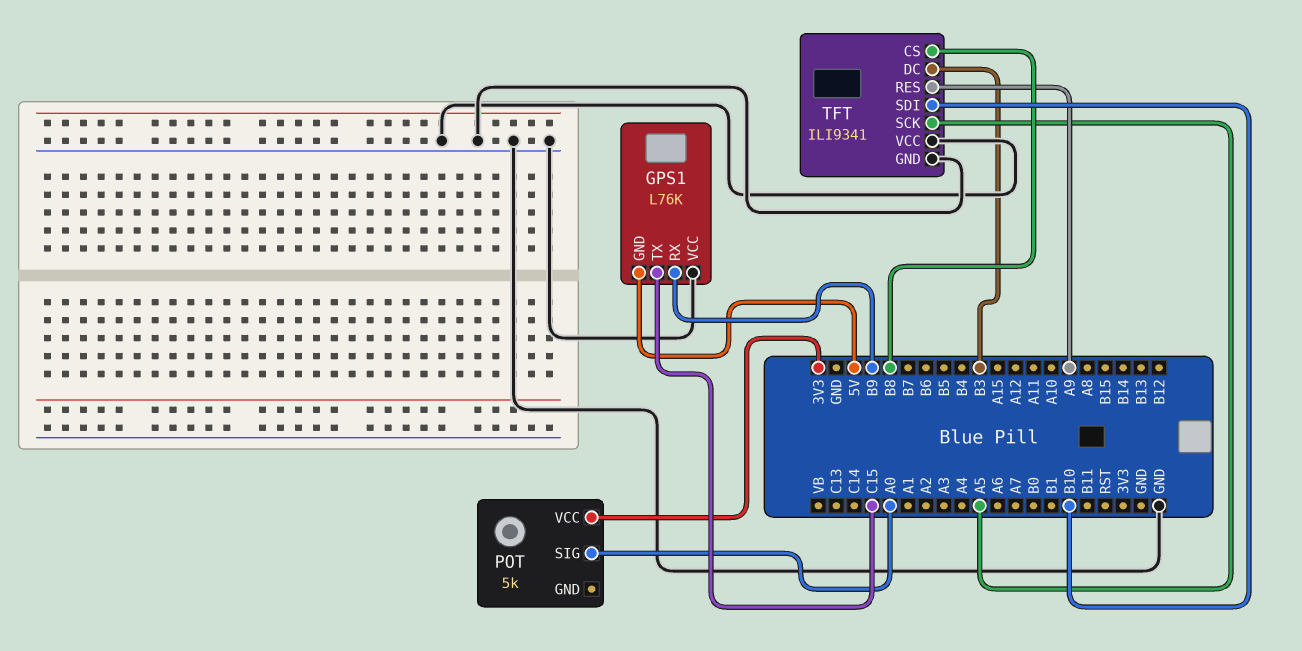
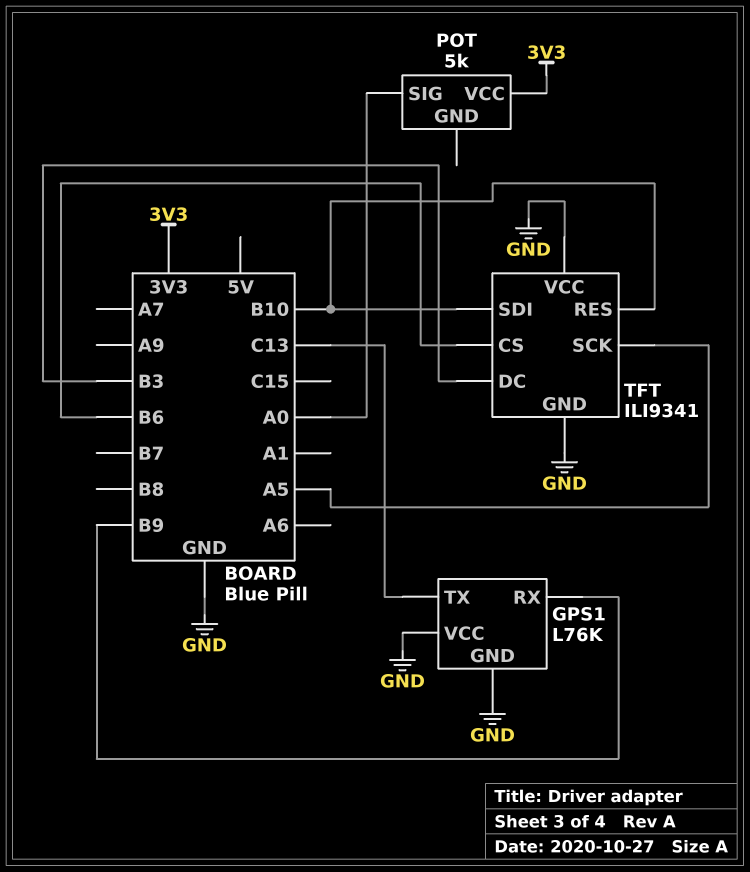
GPS1 pin GND: 5V -> GND
GPS1 pin TX: C15 -> C13
TFT pin CS: B8 -> B6
TFT pin RES: A9 -> B10

